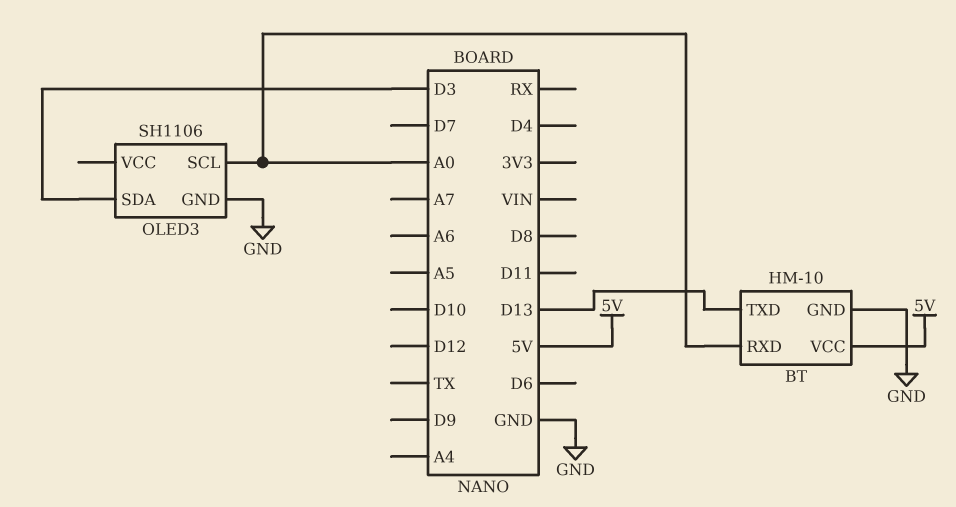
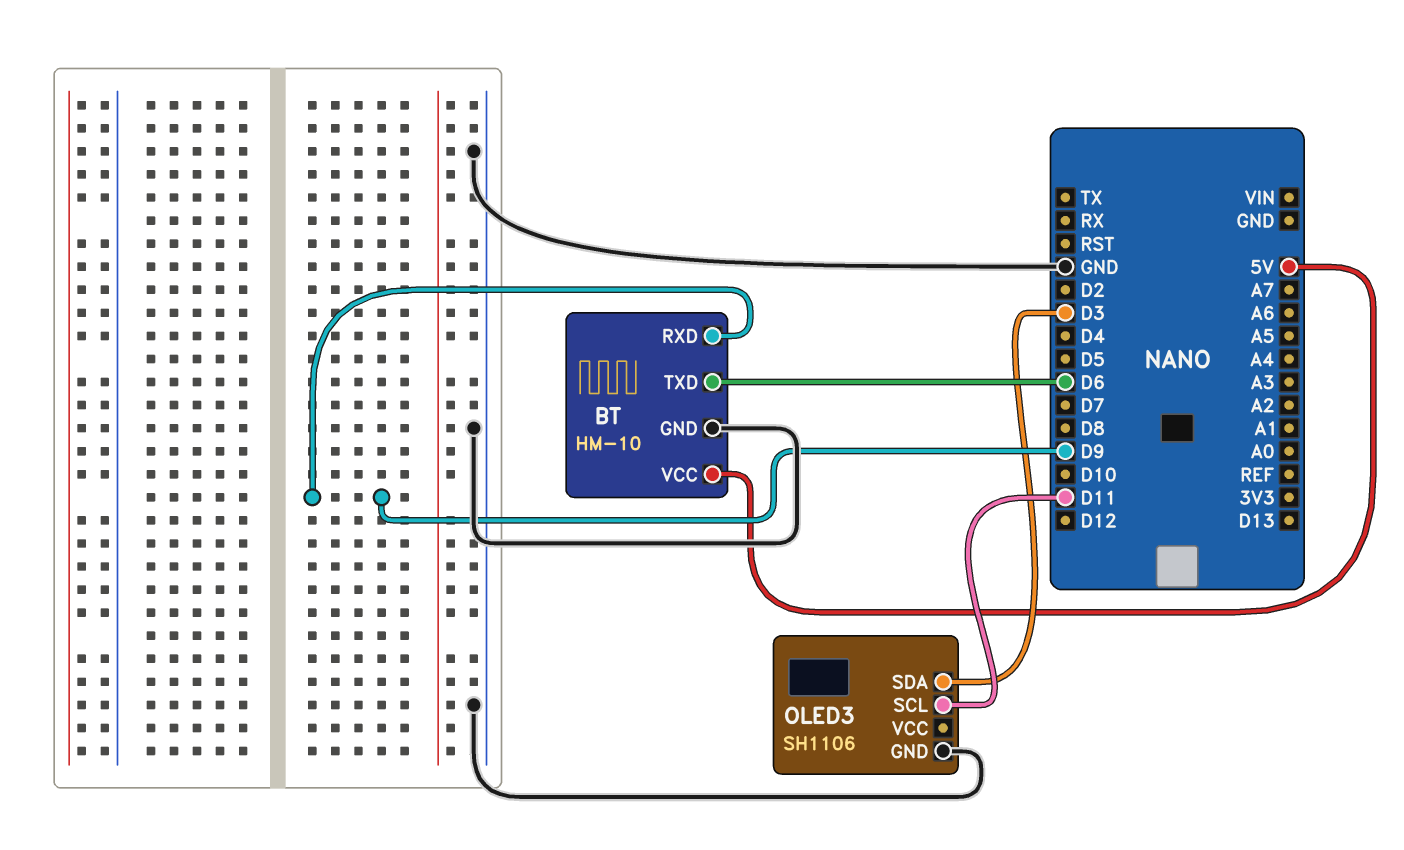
BT pin RXD: A0 -> D9
BT pin TXD: D13 -> D6
OLED3 pin SCL: A0 -> D11

